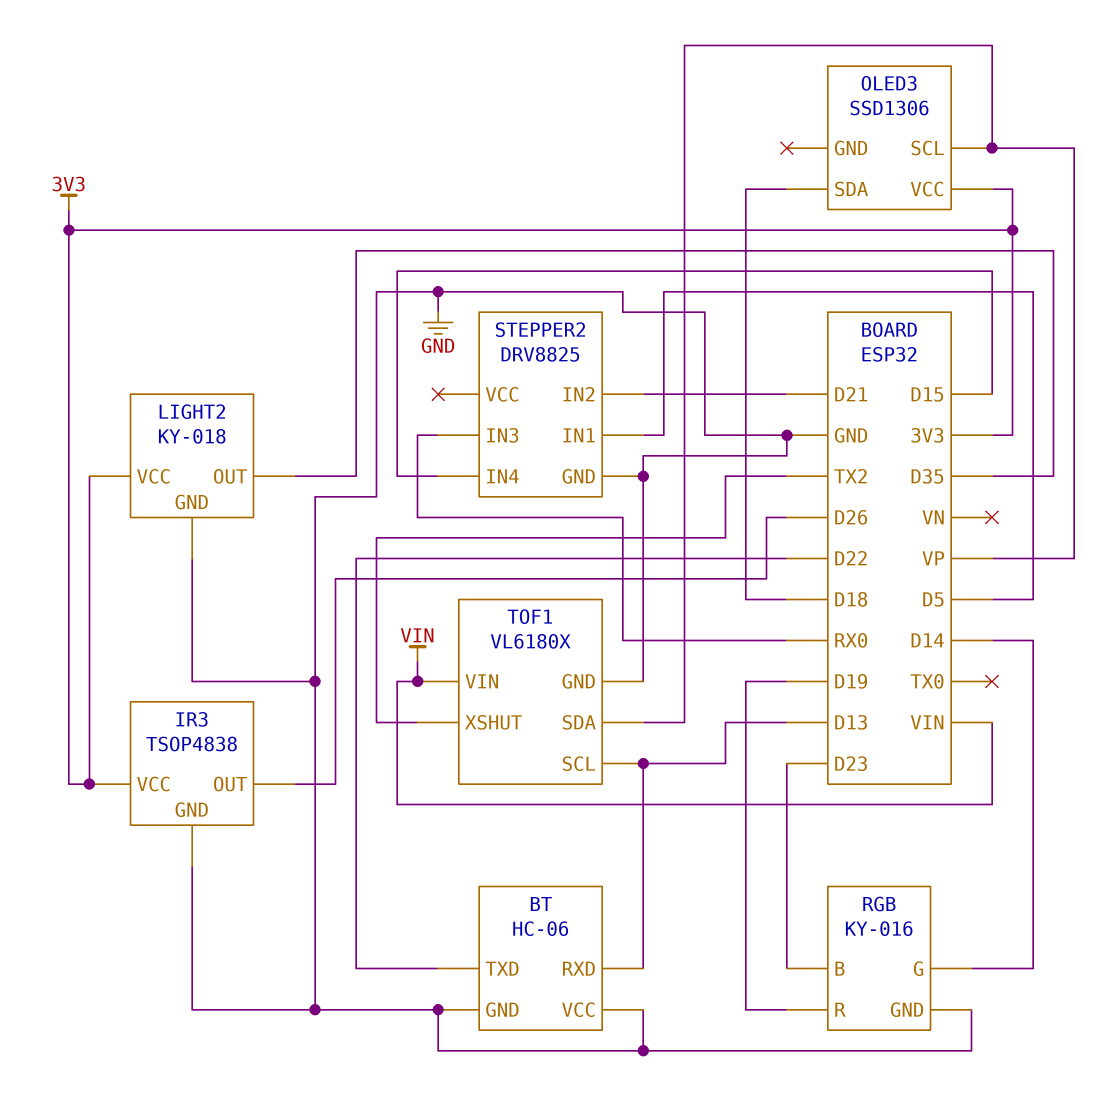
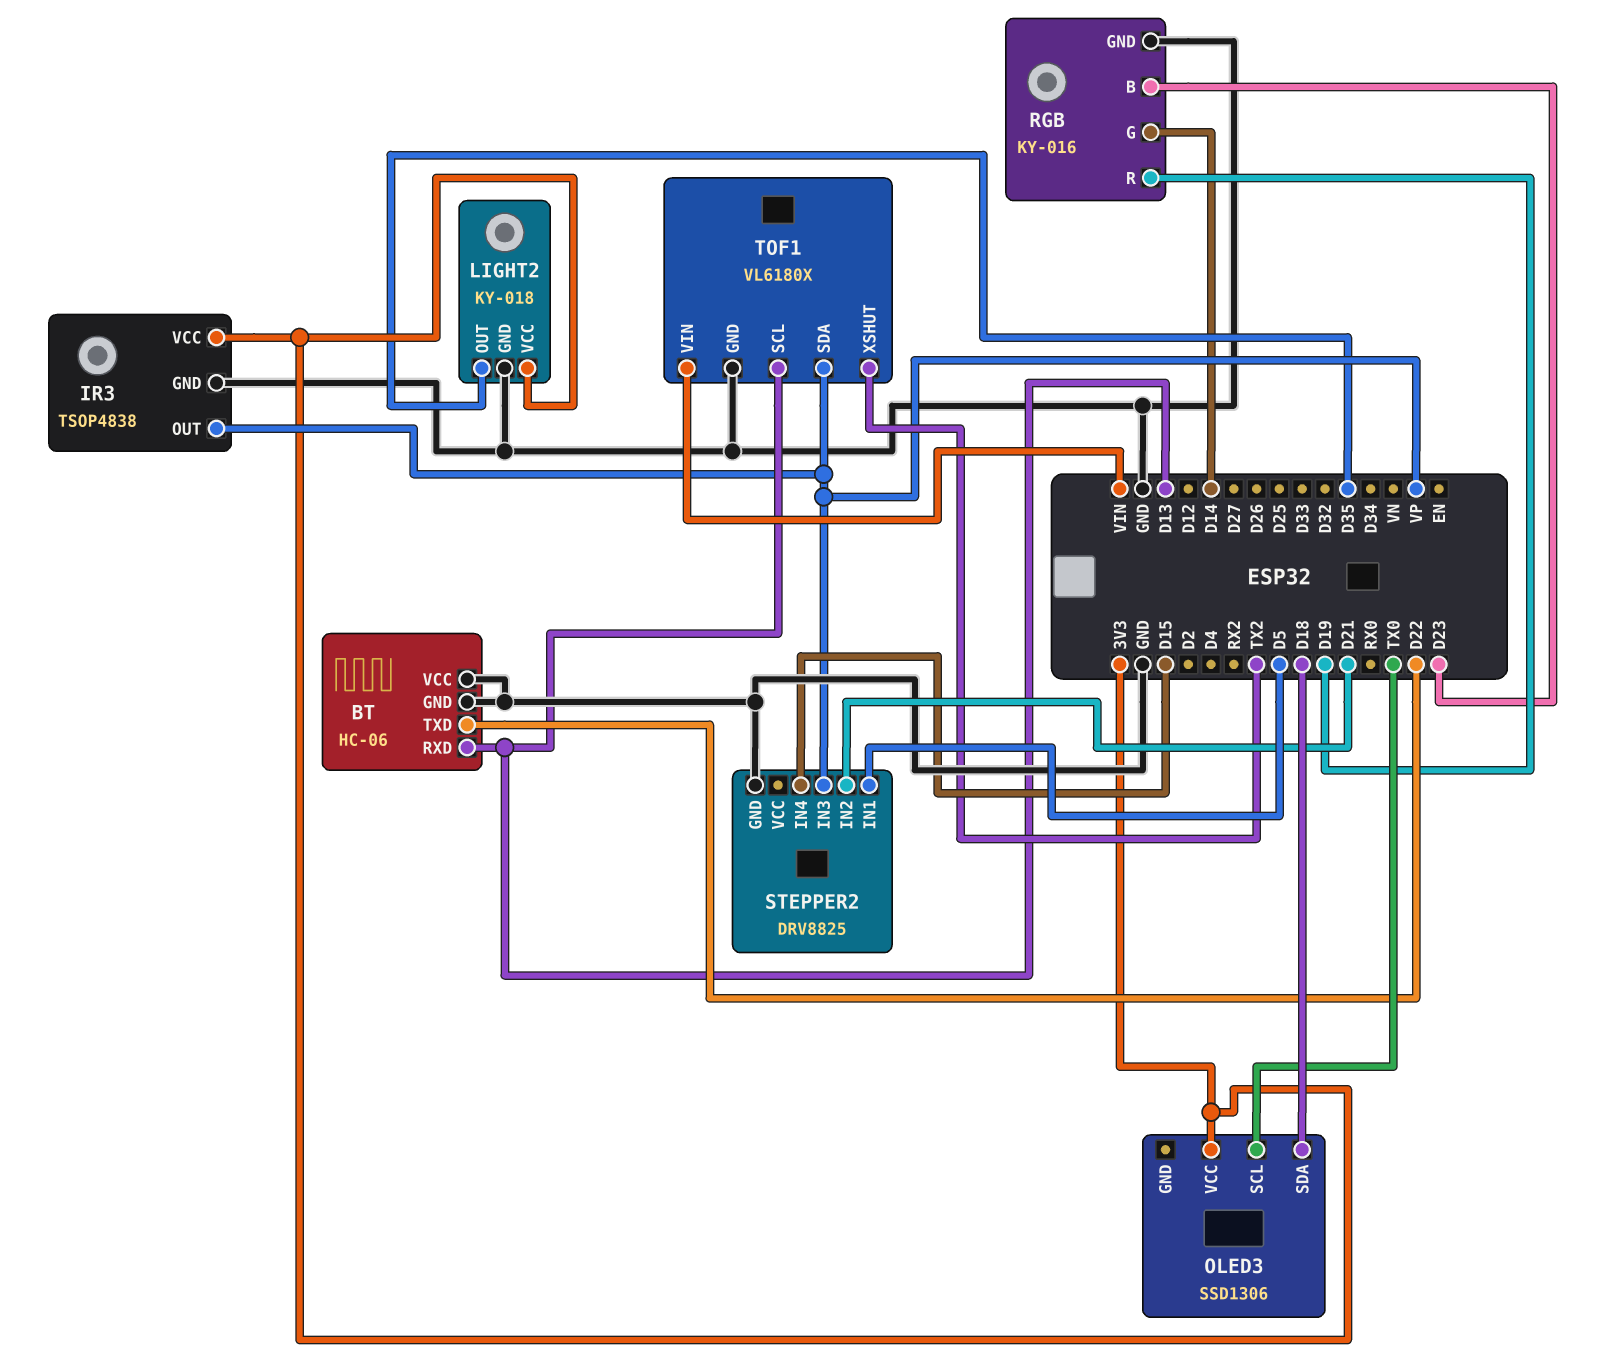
IR3 pin OUT: D26 -> VP
OLED3 pin SCL: VP -> TX0
STEPPER2 pin IN3: RX0 -> VP

